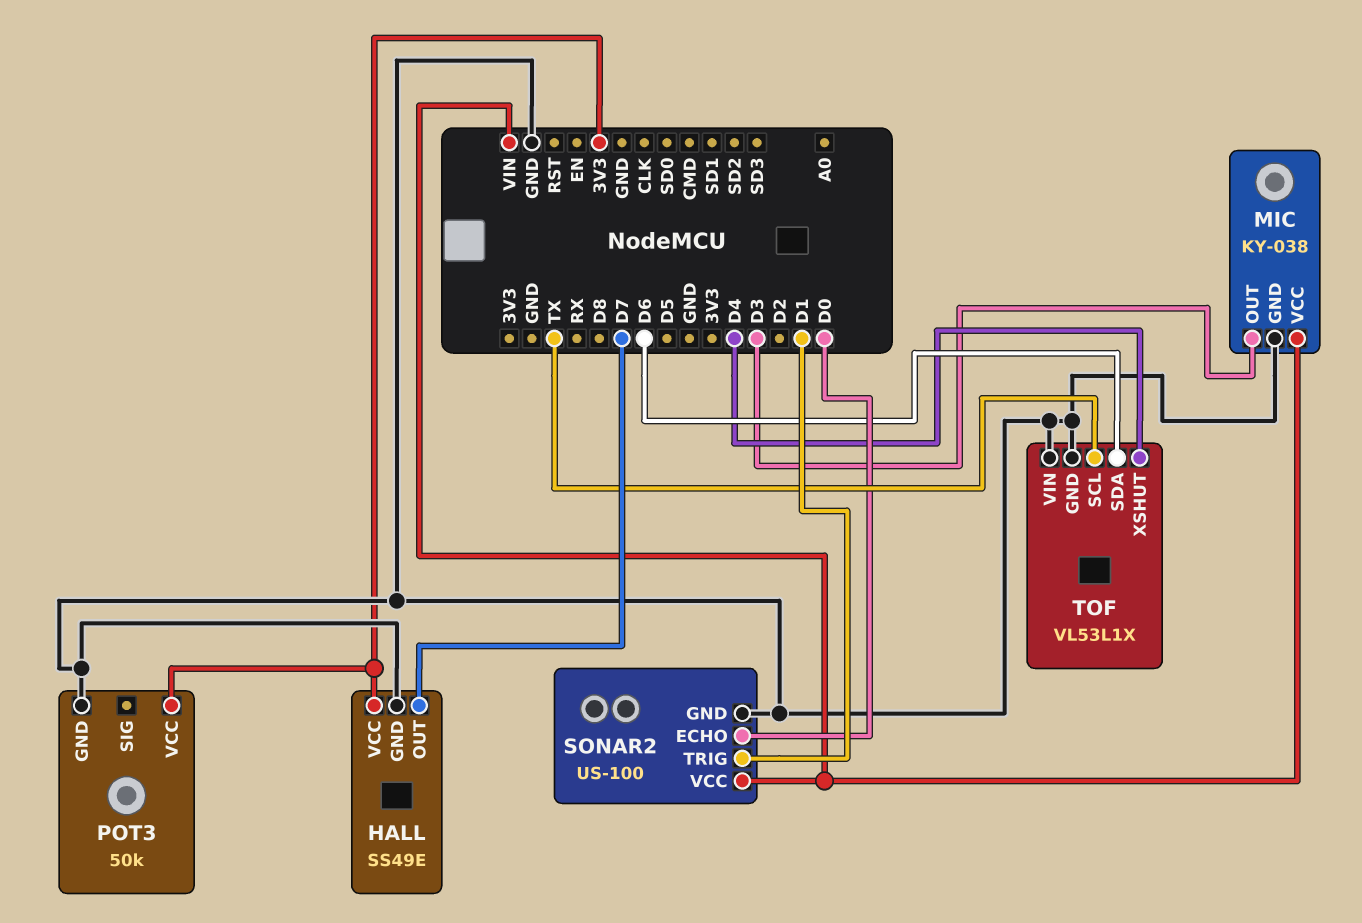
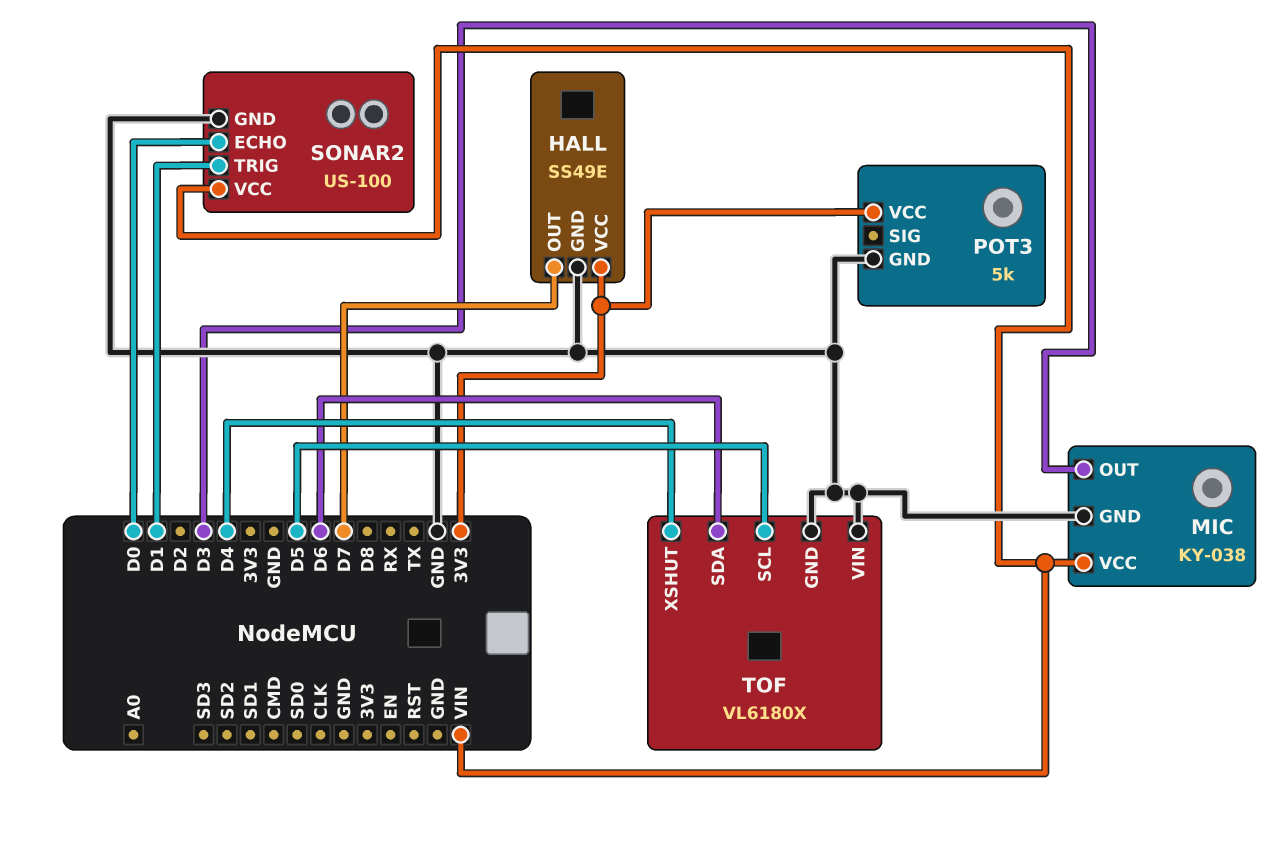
POT3: 50k -> 5k
TOF: VL53L1X -> VL6180X
TOF pin SCL: TX -> D5

